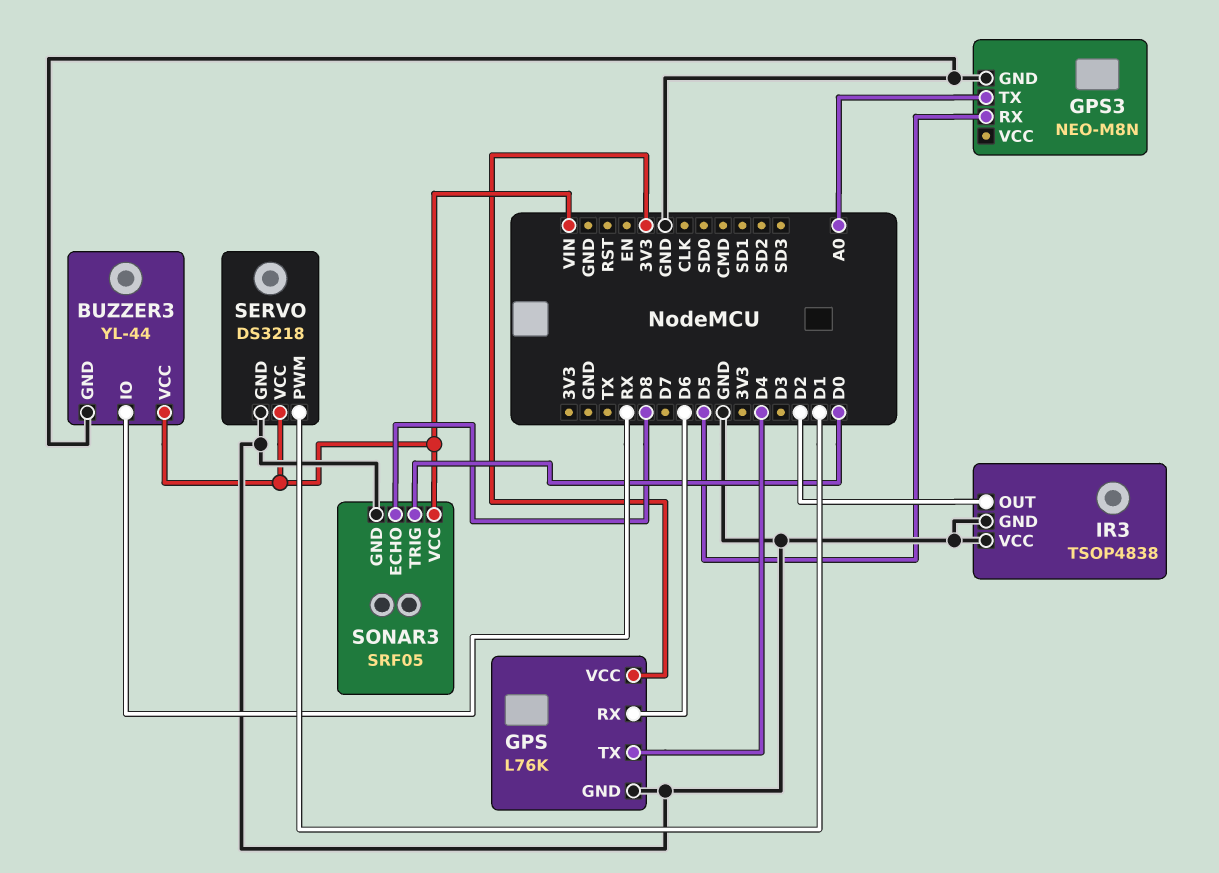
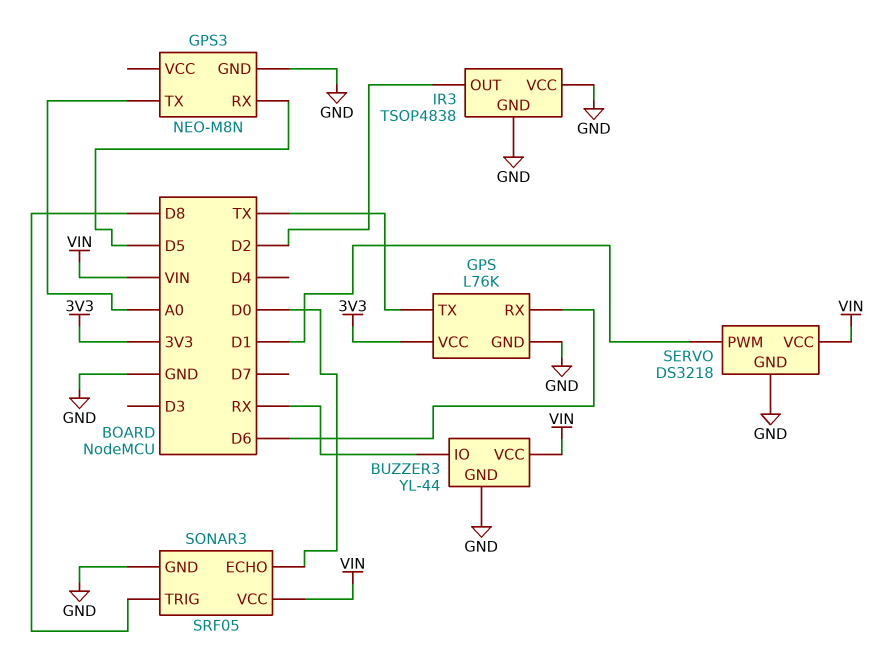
GPS pin TX: D4 -> TX
SONAR3 pin ECHO: D8 -> D0
SONAR3 pin TRIG: D0 -> D8

